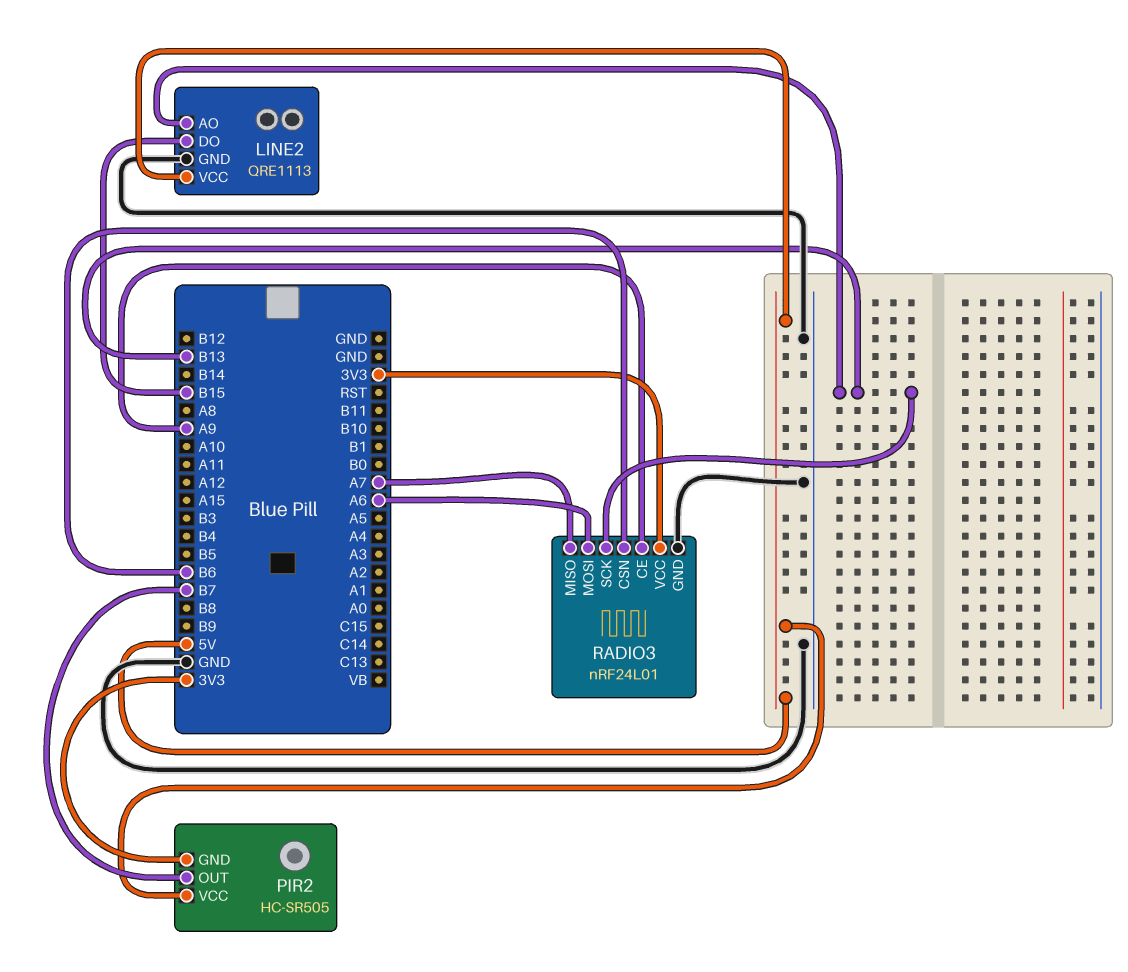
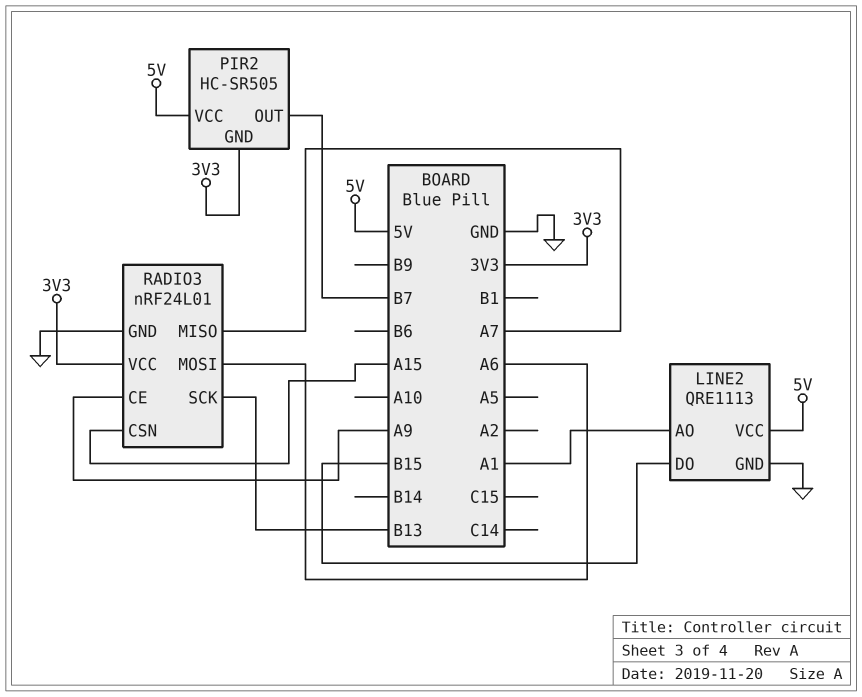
LINE2 pin AO: B13 -> A1
RADIO3 pin CSN: B6 -> A15

